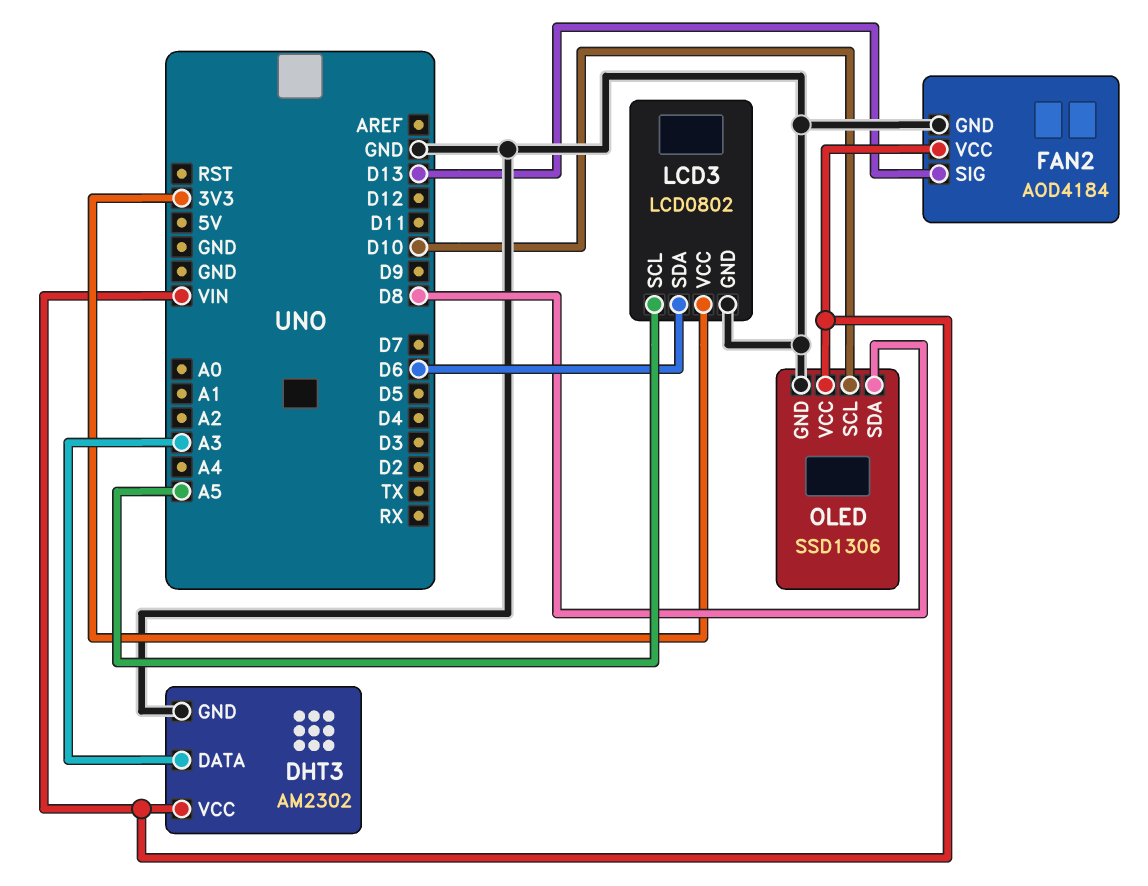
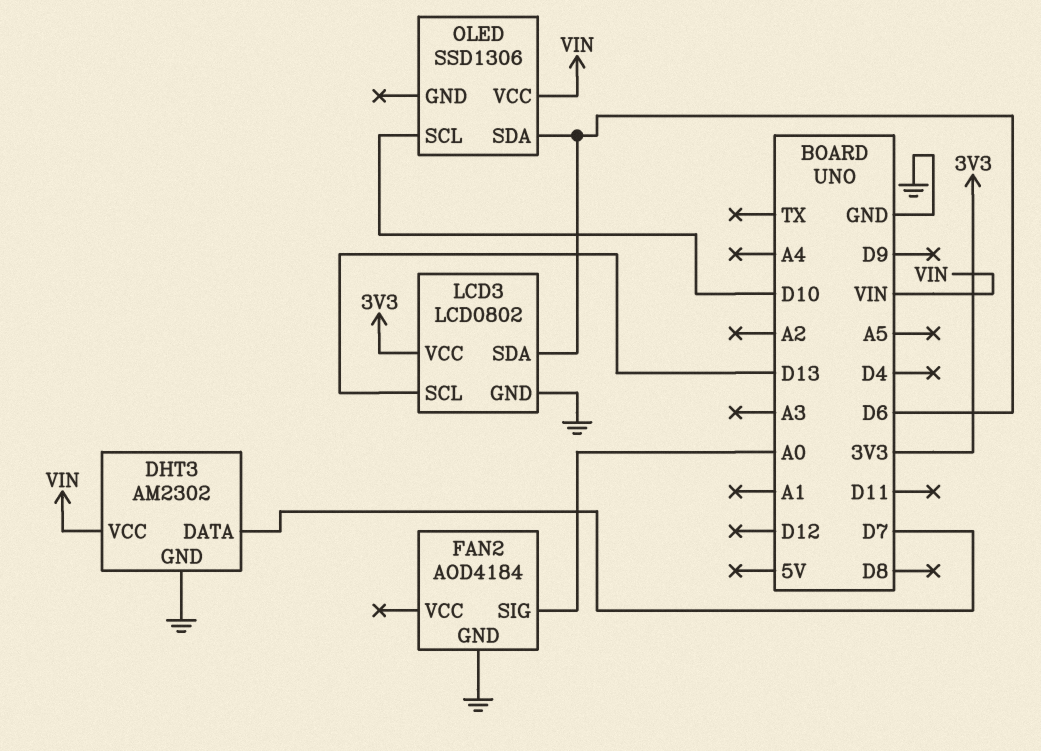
DHT3 pin DATA: A3 -> D7
FAN2 pin SIG: D13 -> A0
FAN2 pin VCC: VIN -> none
LCD3 pin SCL: A5 -> D13
OLED pin GND: GND -> none
OLED pin SDA: D8 -> D6

